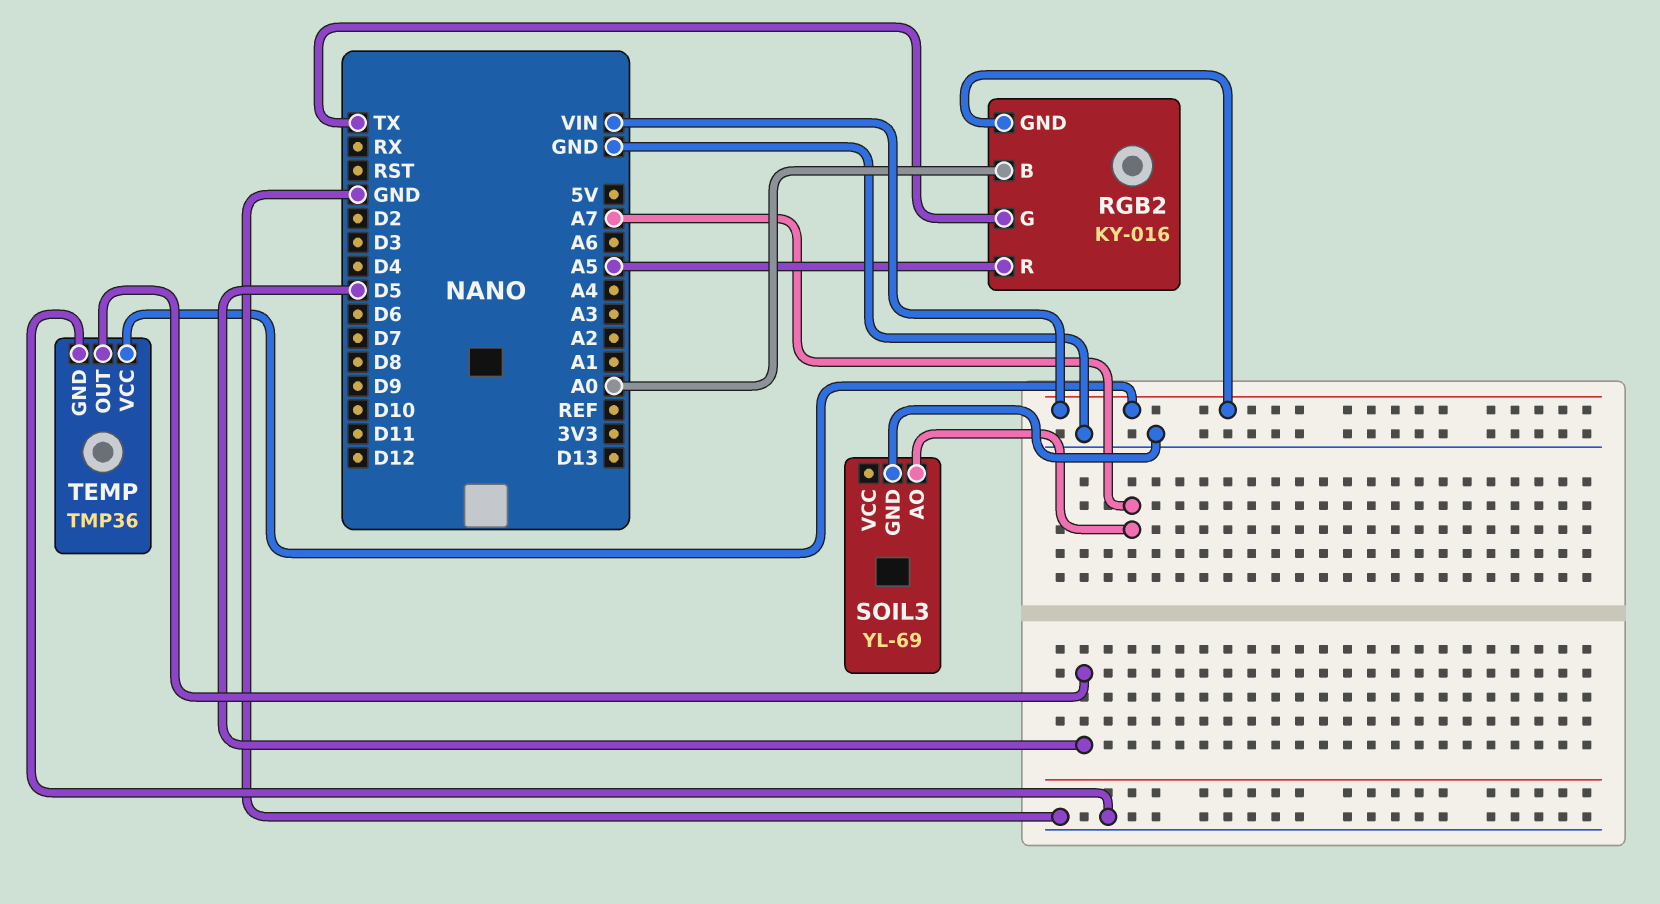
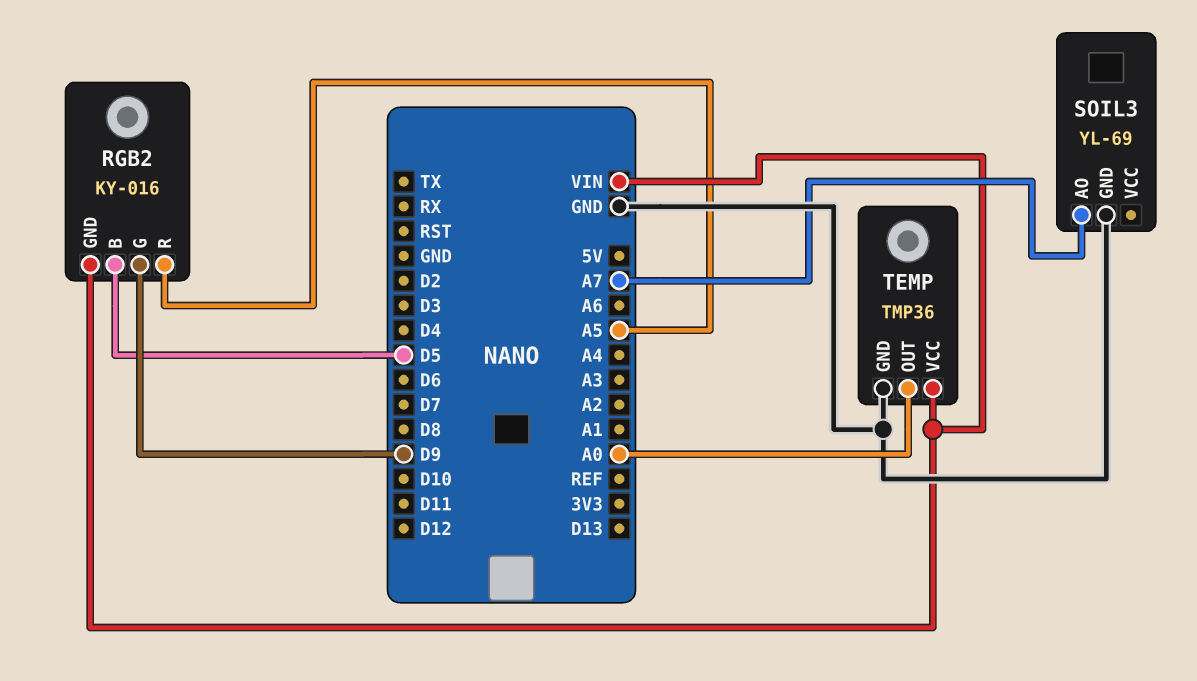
RGB2 pin B: A0 -> D5
RGB2 pin G: TX -> D9
TEMP pin OUT: D5 -> A0

